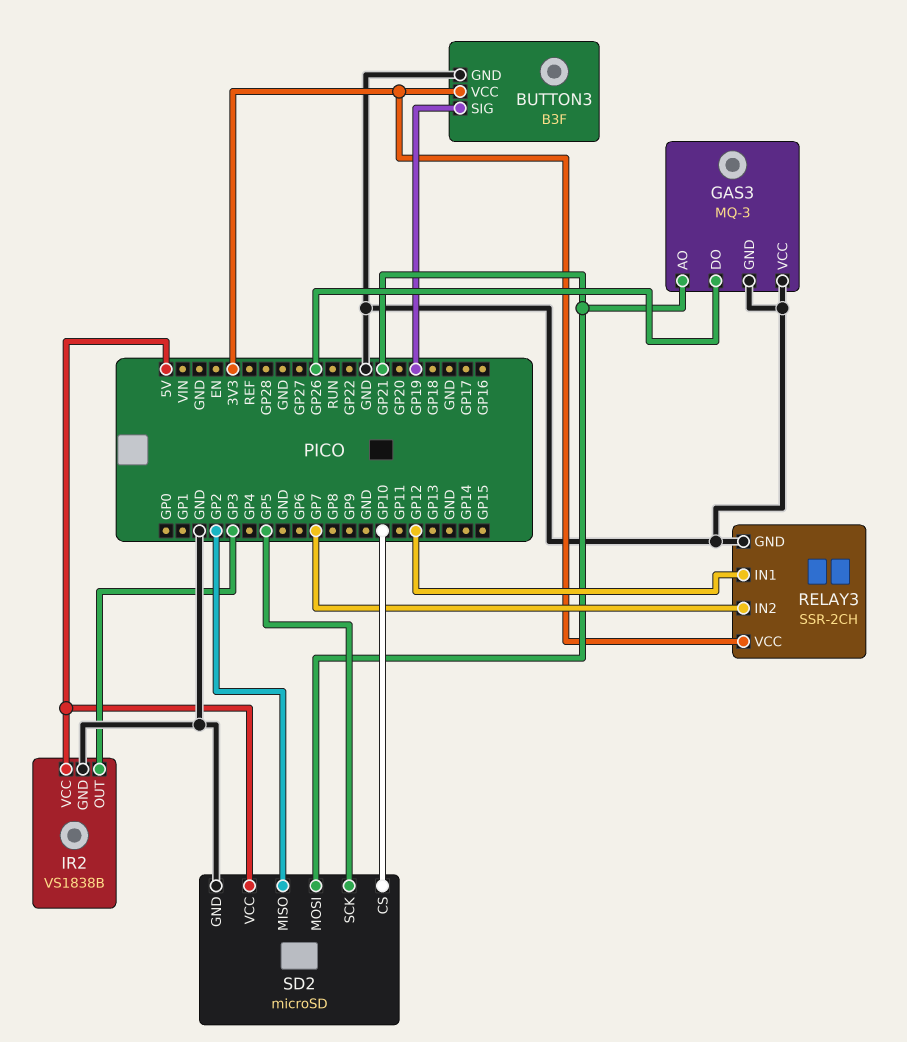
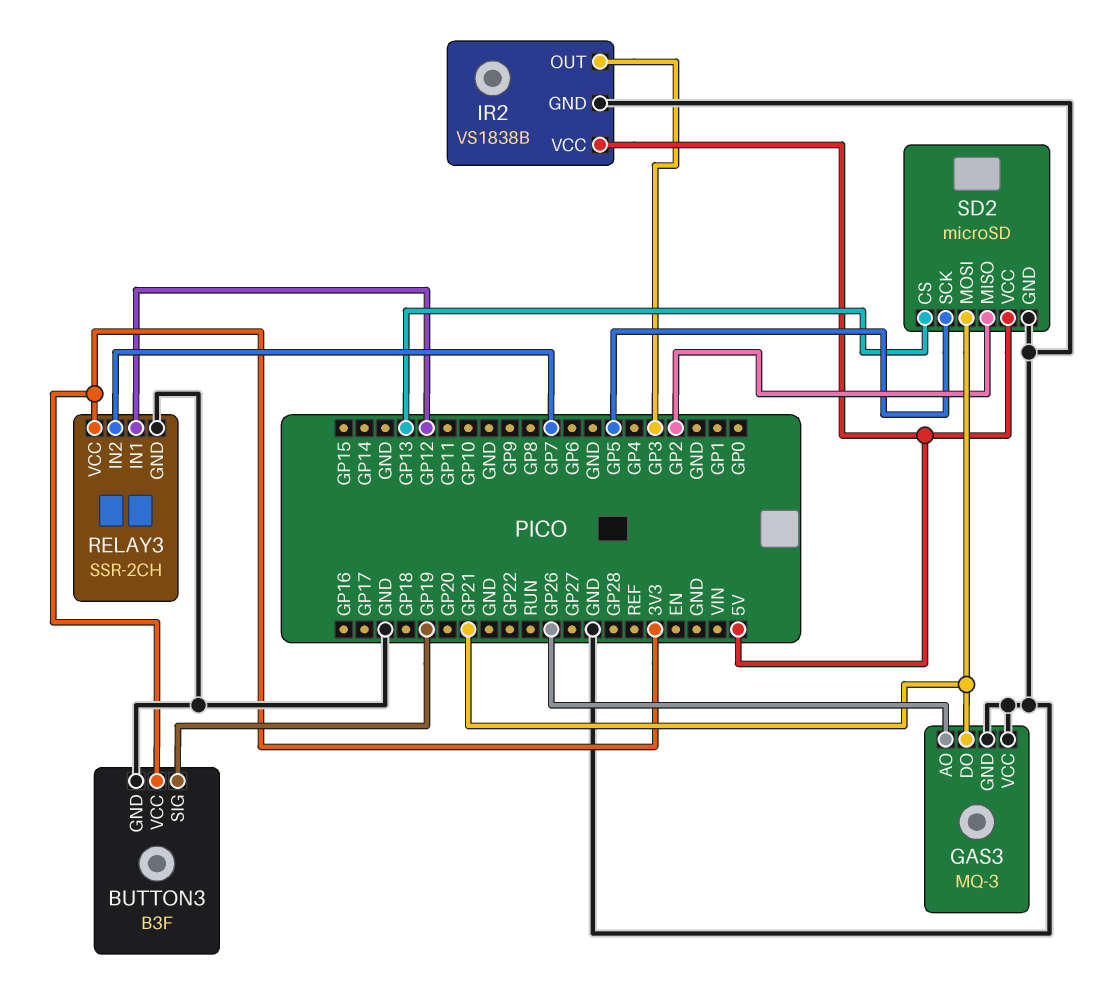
GAS3 pin AO: GP21 -> GP26
GAS3 pin DO: GP26 -> GP21
SD2 pin CS: GP10 -> GP13

